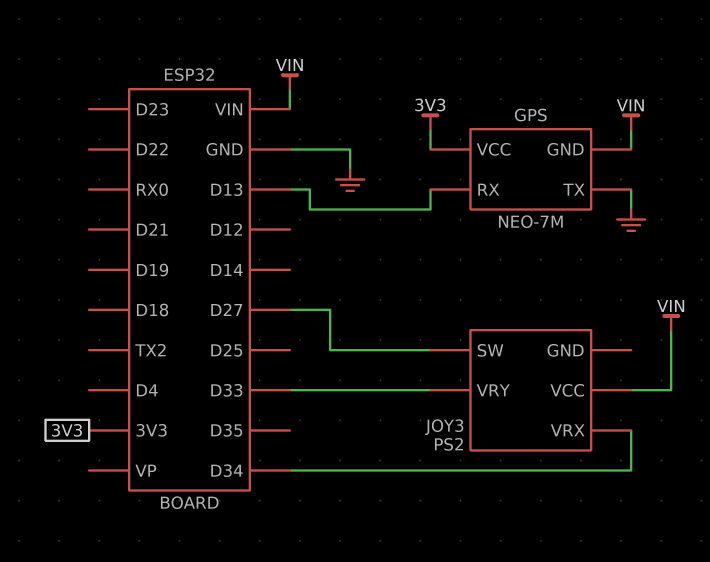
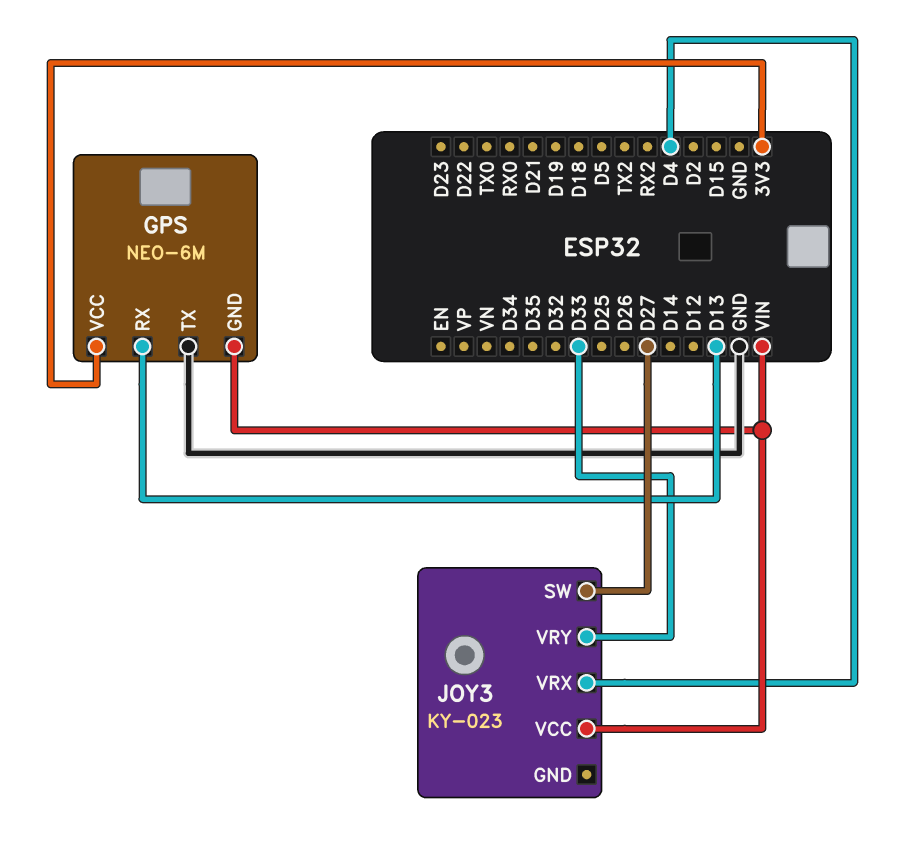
GPS: NEO-7M -> NEO-6M
JOY3: PS2 -> KY-023
JOY3 pin VRX: D34 -> D4

